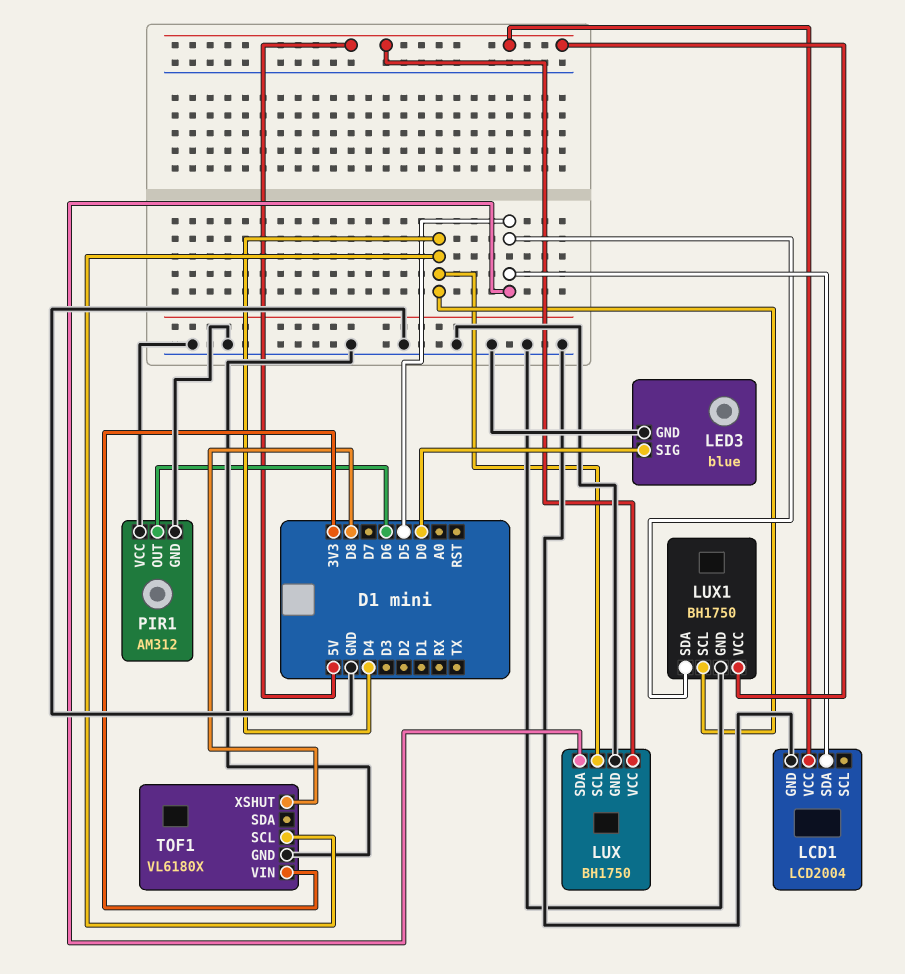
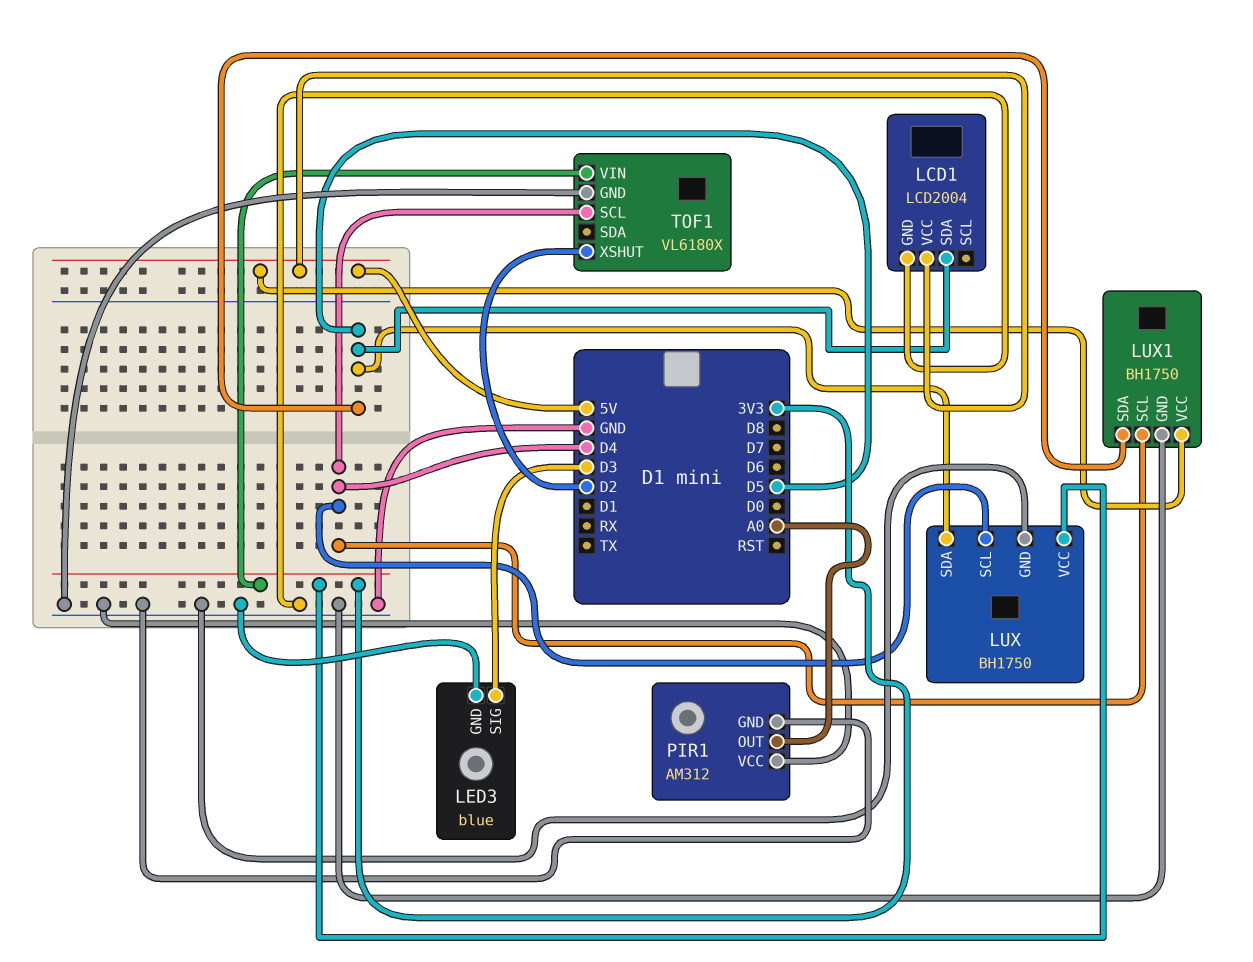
LED3 pin SIG: D0 -> D3
LUX pin VCC: 5V -> 3V3
PIR1 pin OUT: D6 -> A0
TOF1 pin XSHUT: D8 -> D2

